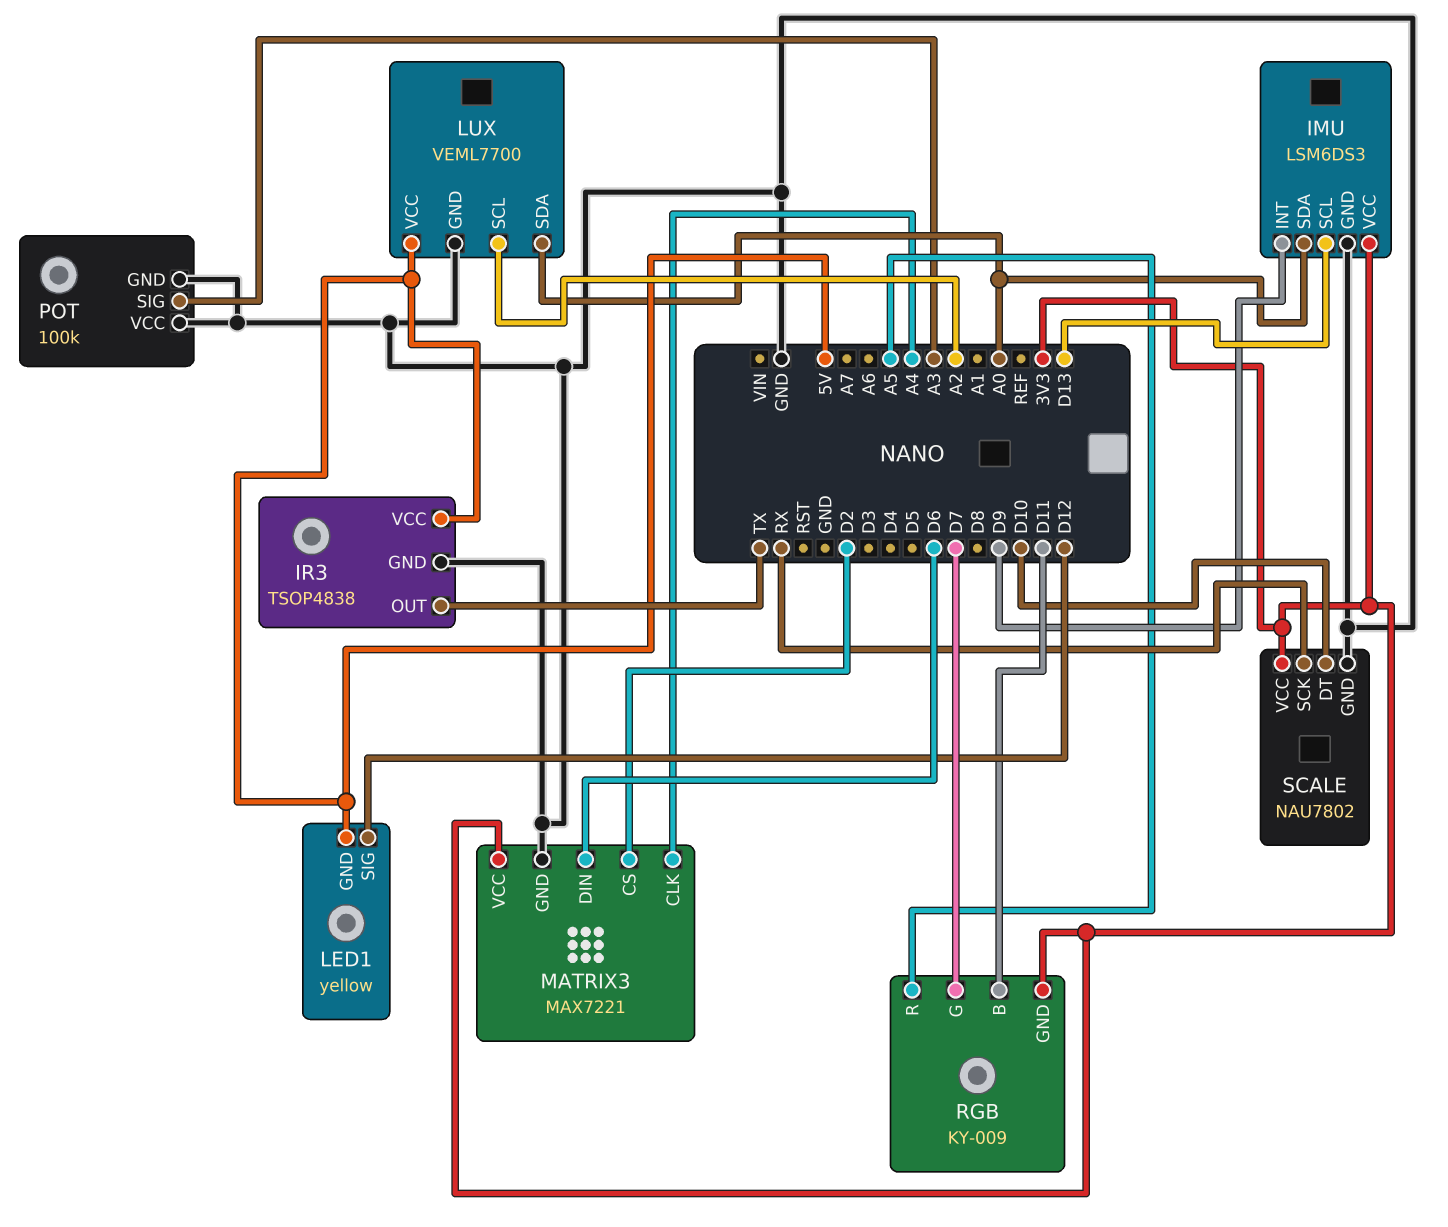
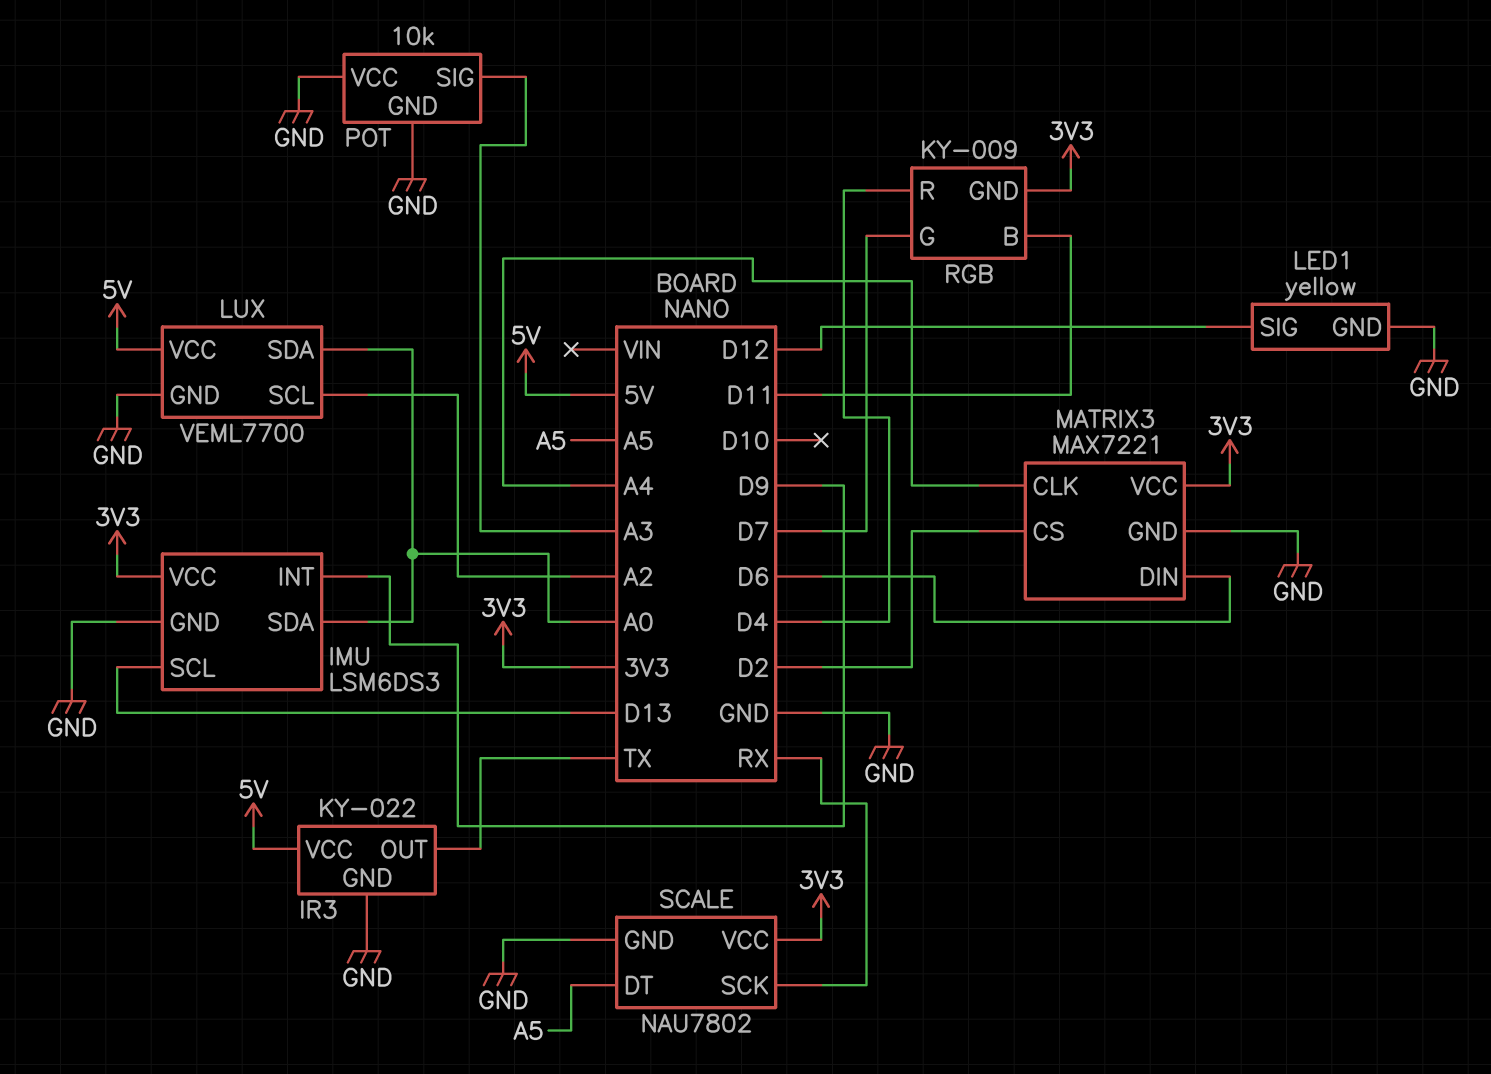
IR3: TSOP4838 -> KY-022
LED1 pin GND: 5V -> GND
POT: 100k -> 10k
RGB pin R: A5 -> D4
SCALE pin DT: D10 -> A5

